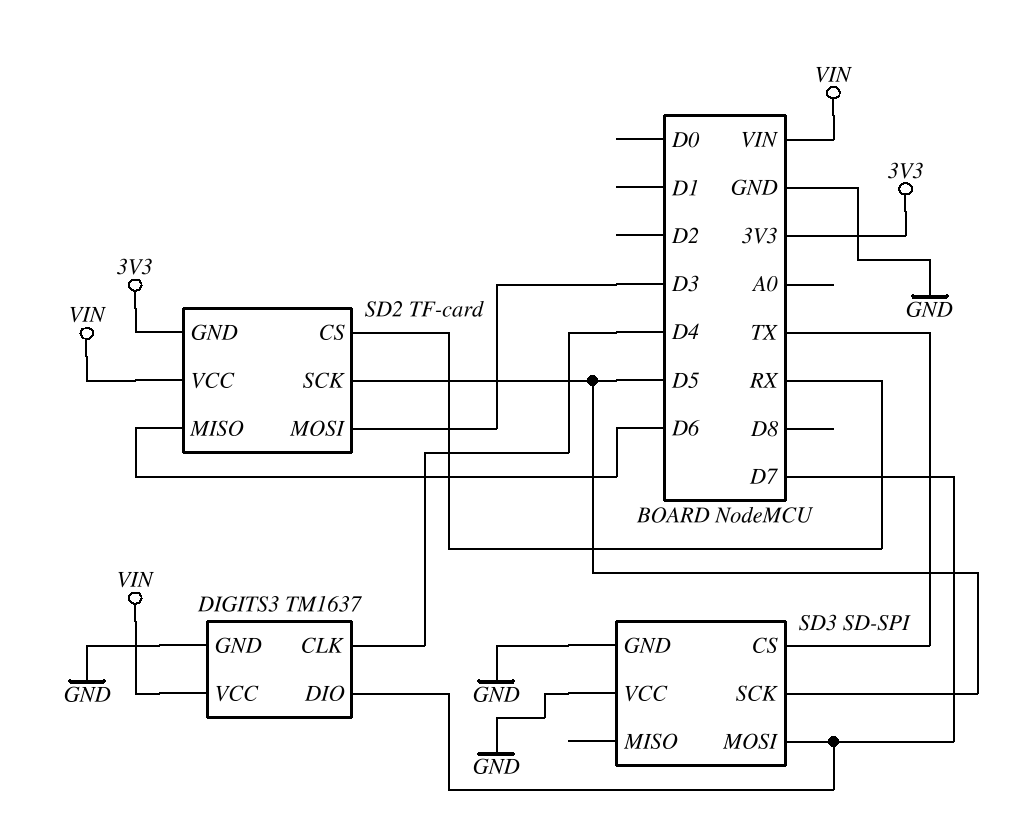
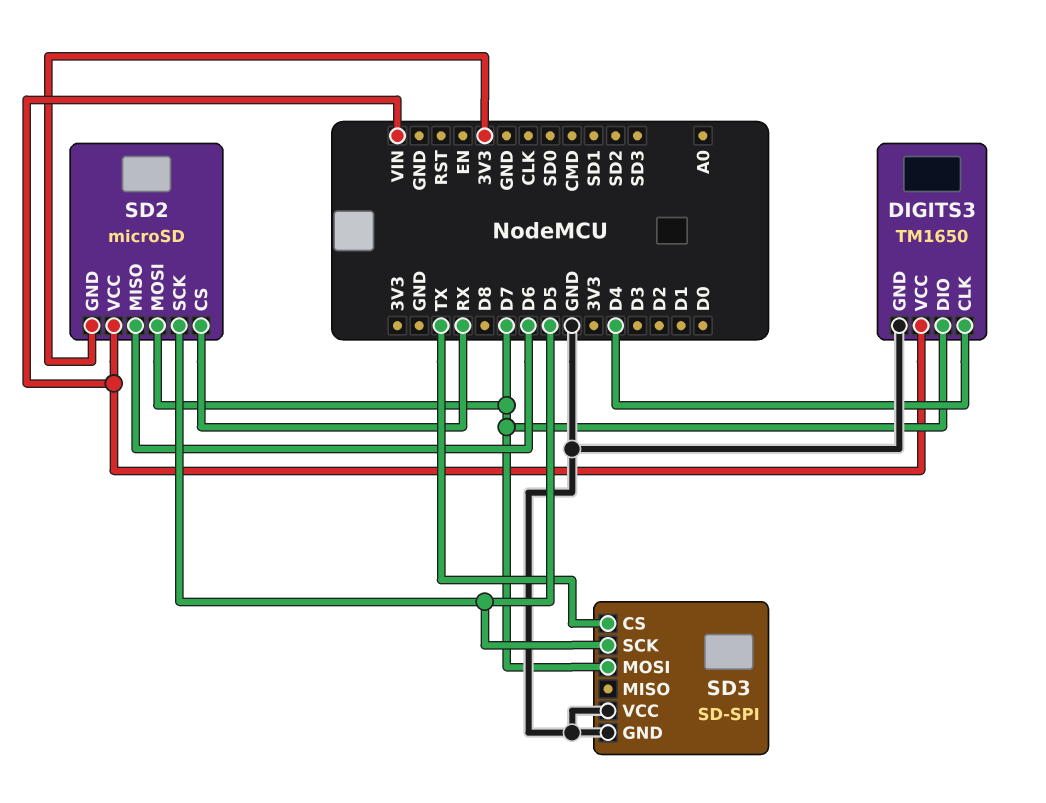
DIGITS3: TM1637 -> TM1650
SD2: TF-card -> microSD
SD2 pin MOSI: D3 -> D7

